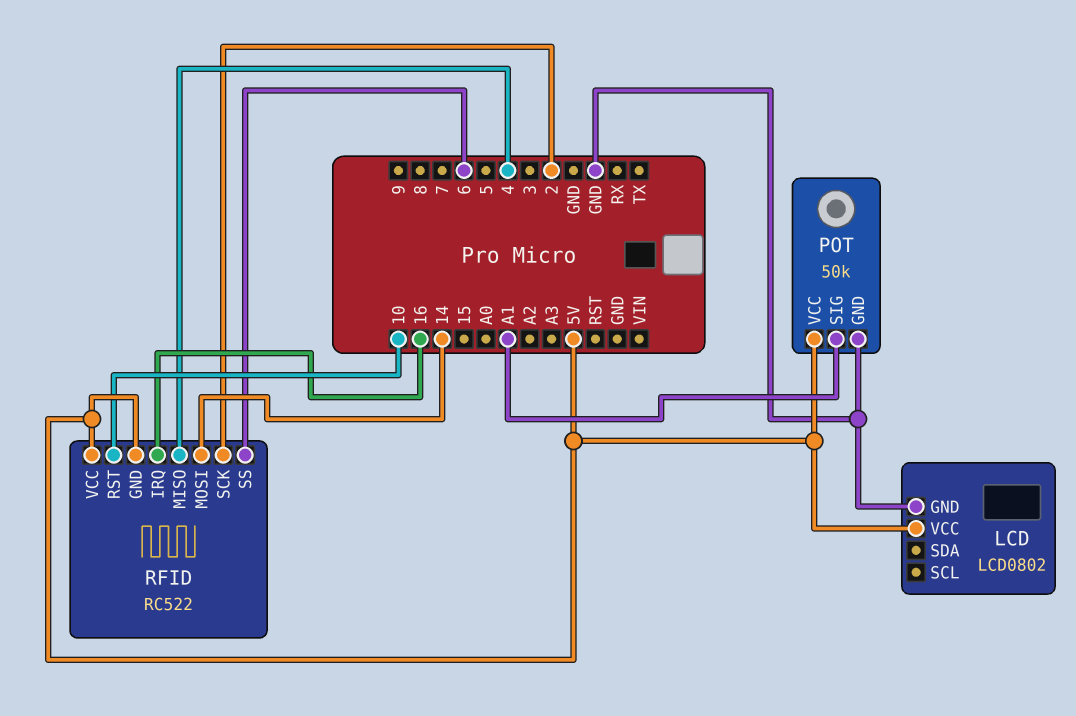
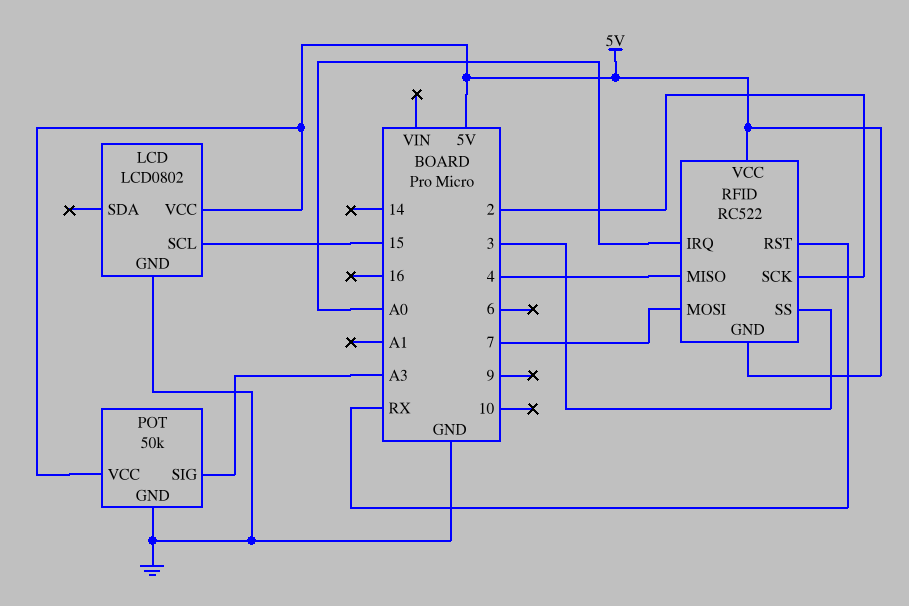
LCD pin SCL: none -> 15
POT pin SIG: A1 -> A3
RFID pin IRQ: 16 -> A0
RFID pin MOSI: 14 -> 7
RFID pin RST: 10 -> RX
RFID pin SS: 6 -> 3

